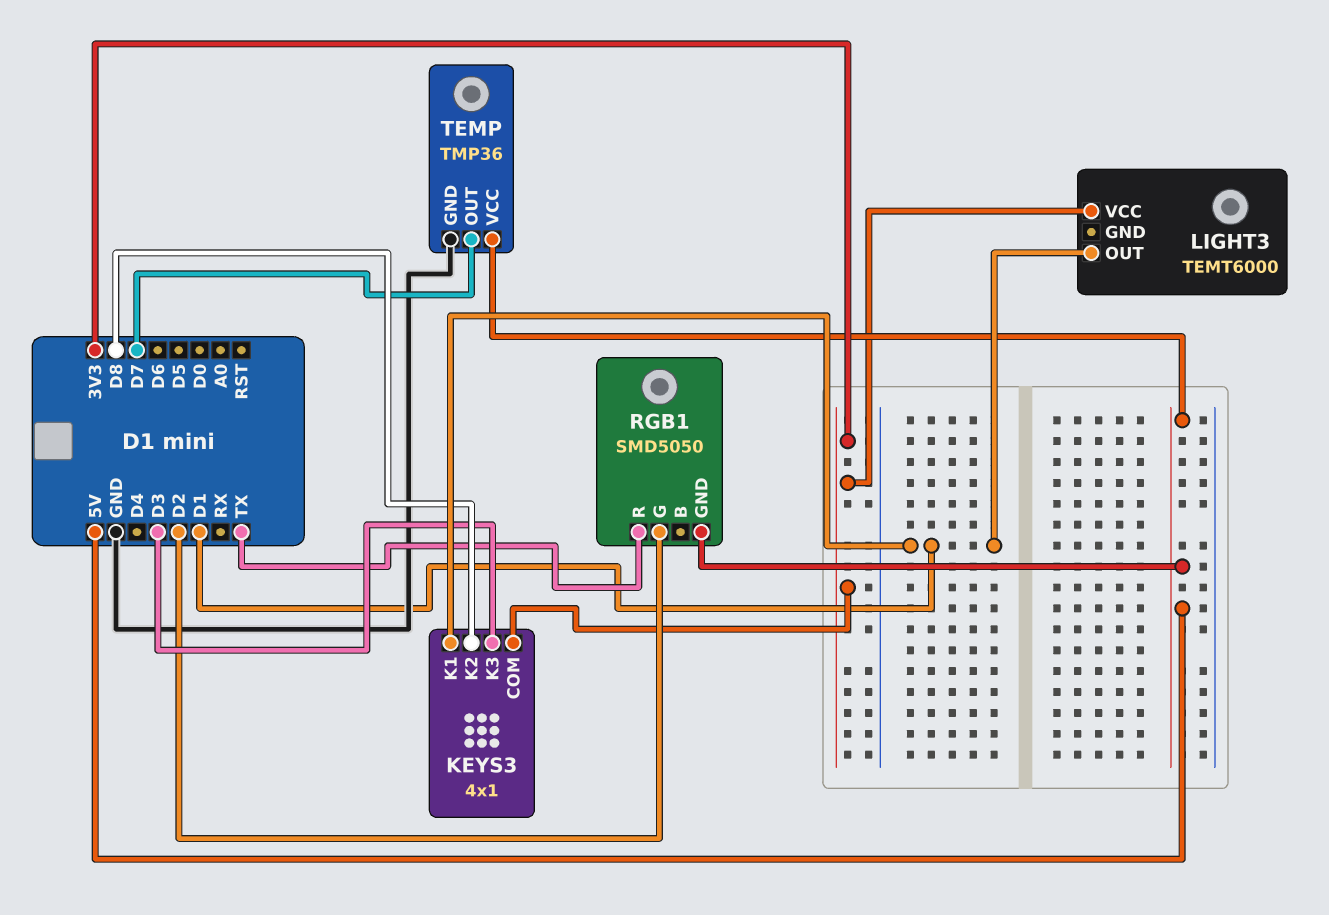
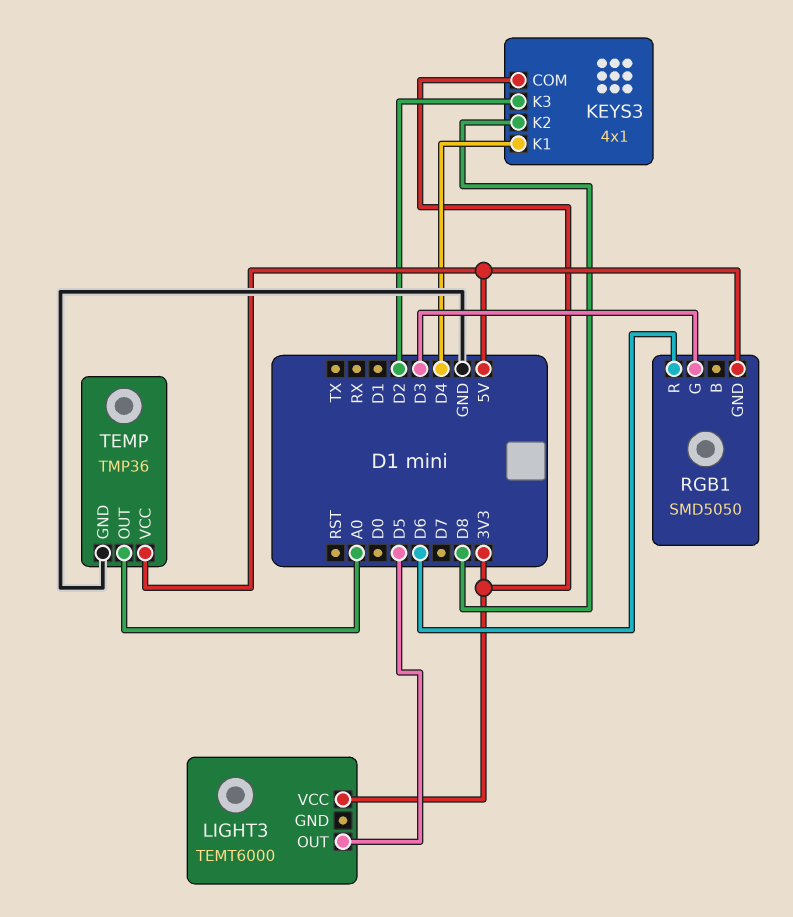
KEYS3 pin K1: D1 -> D4
KEYS3 pin K3: D3 -> D2
LIGHT3 pin OUT: D1 -> D5
RGB1 pin G: D2 -> D3
RGB1 pin R: TX -> D6
TEMP pin OUT: D7 -> A0

